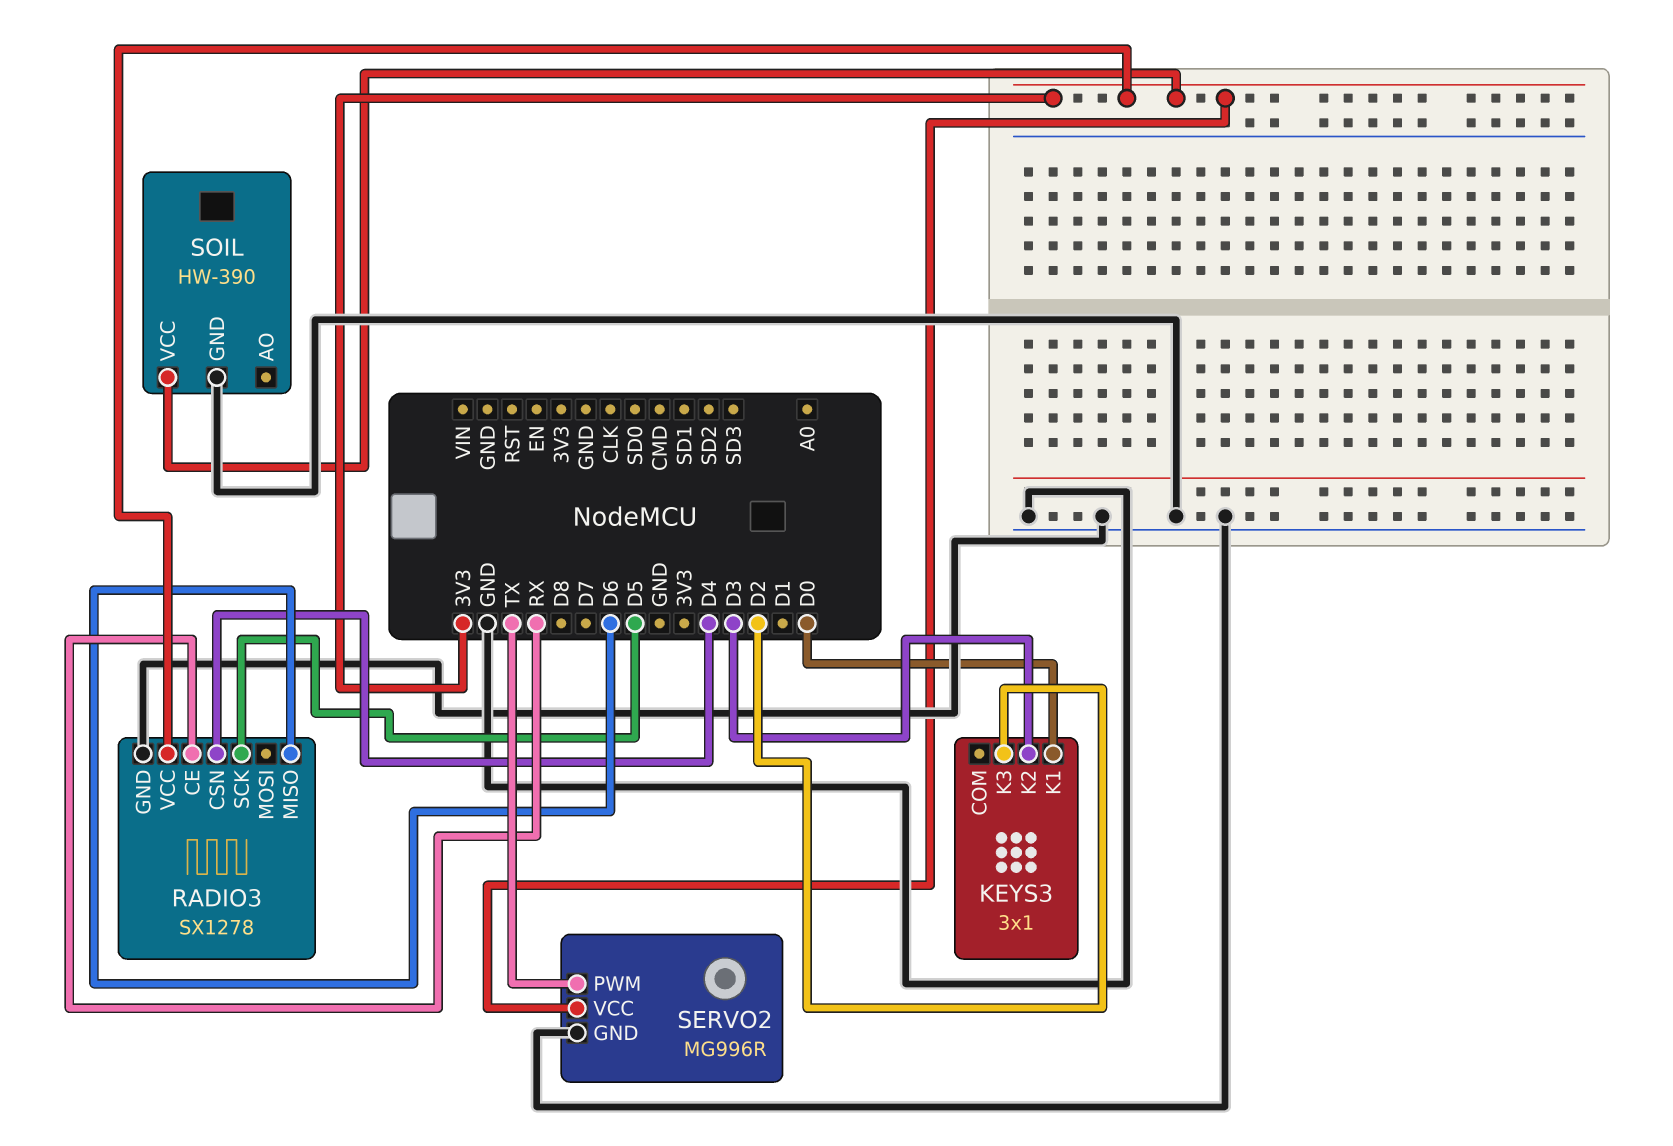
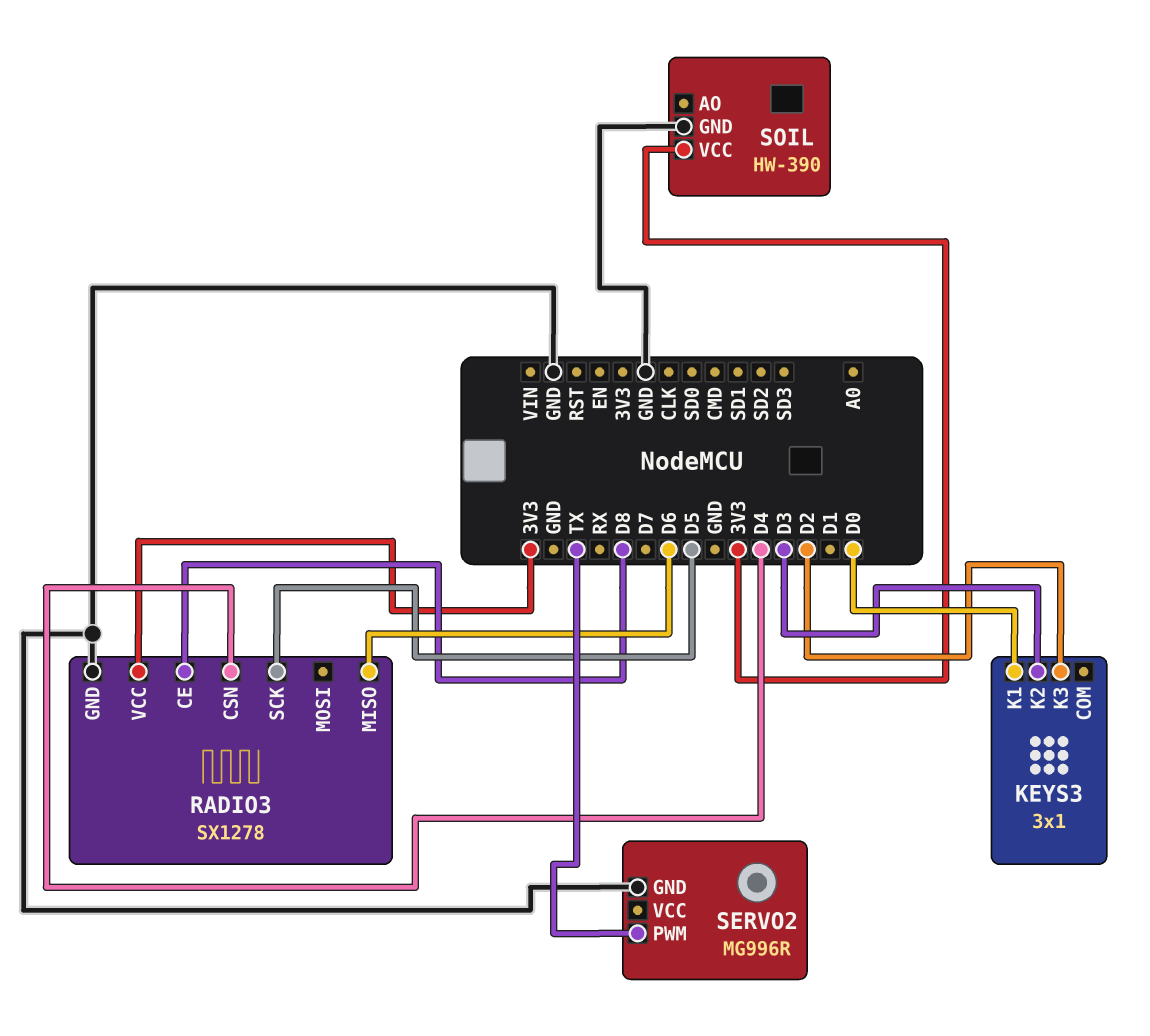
RADIO3 pin CE: RX -> D8
SERVO2 pin VCC: 3V3 -> none

